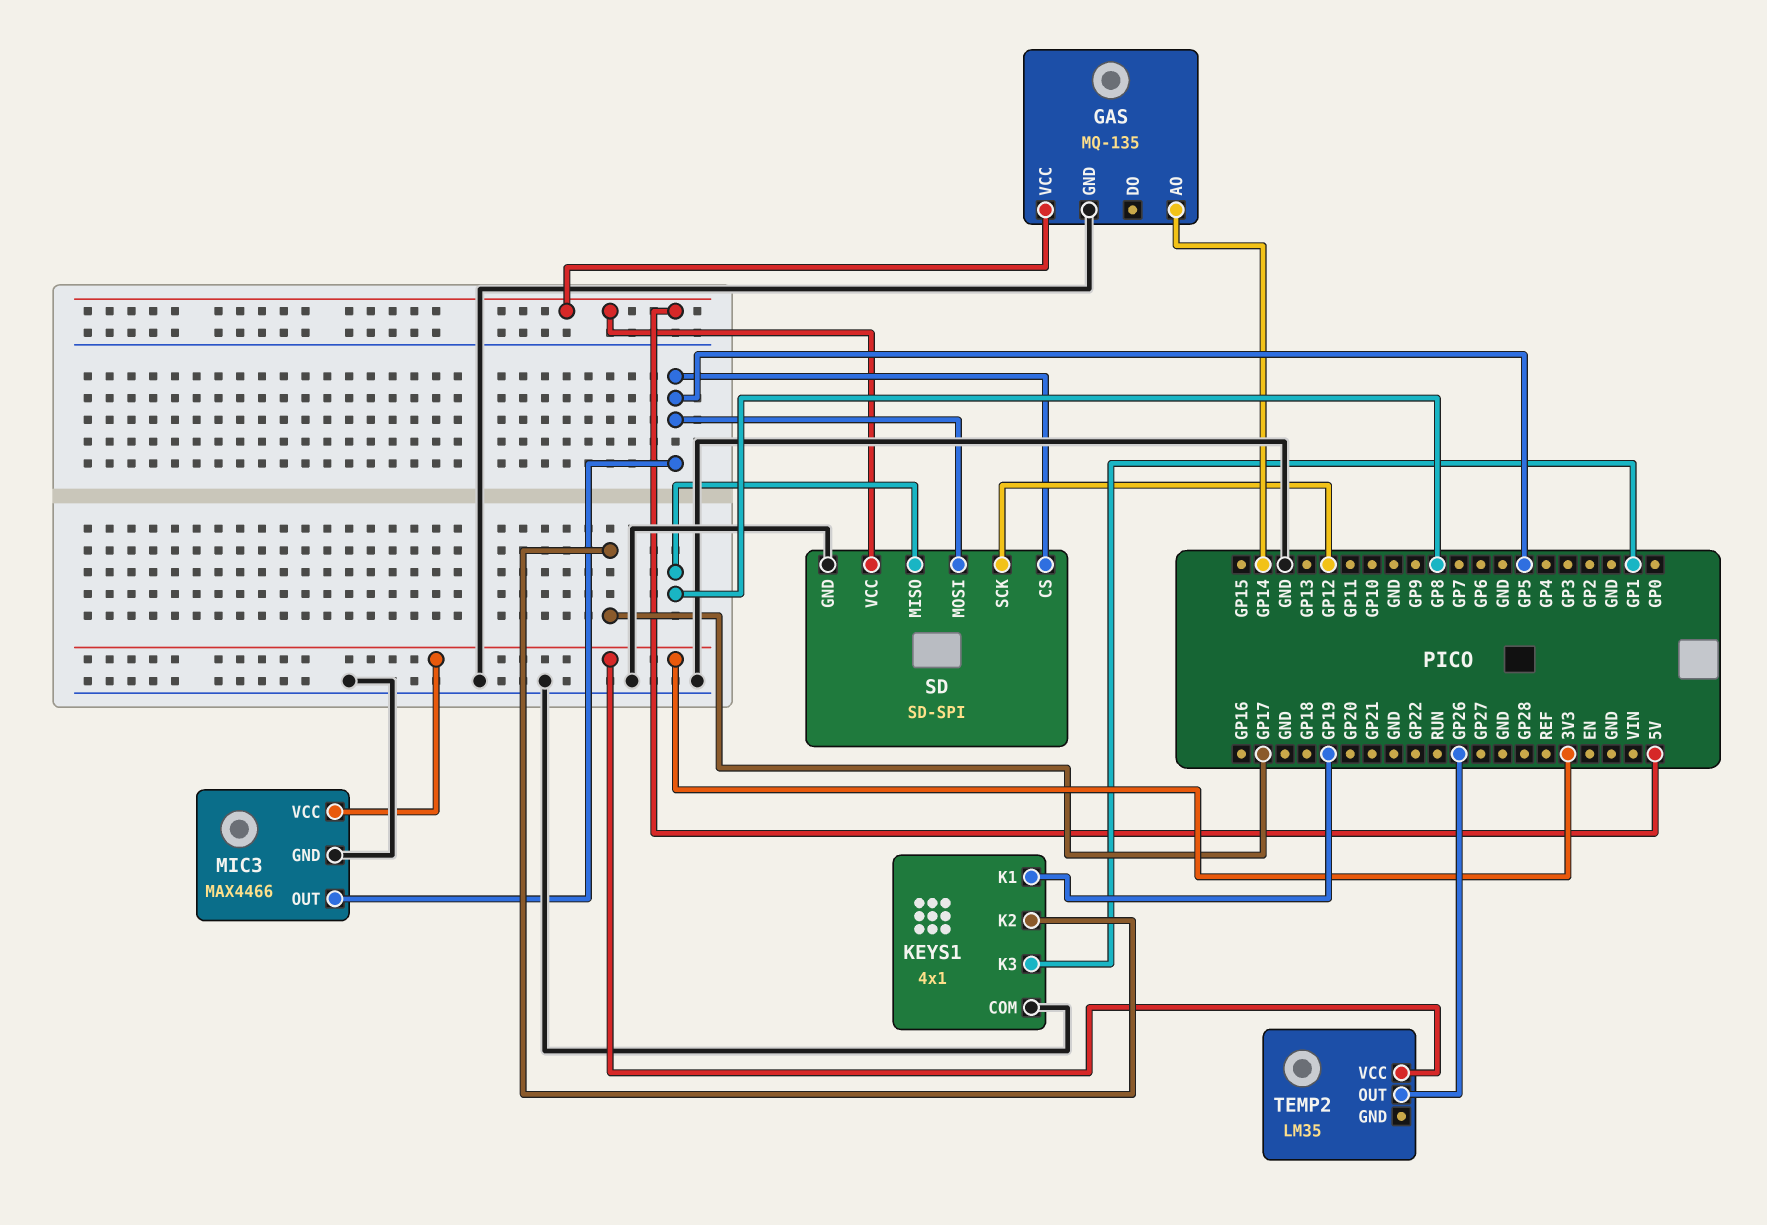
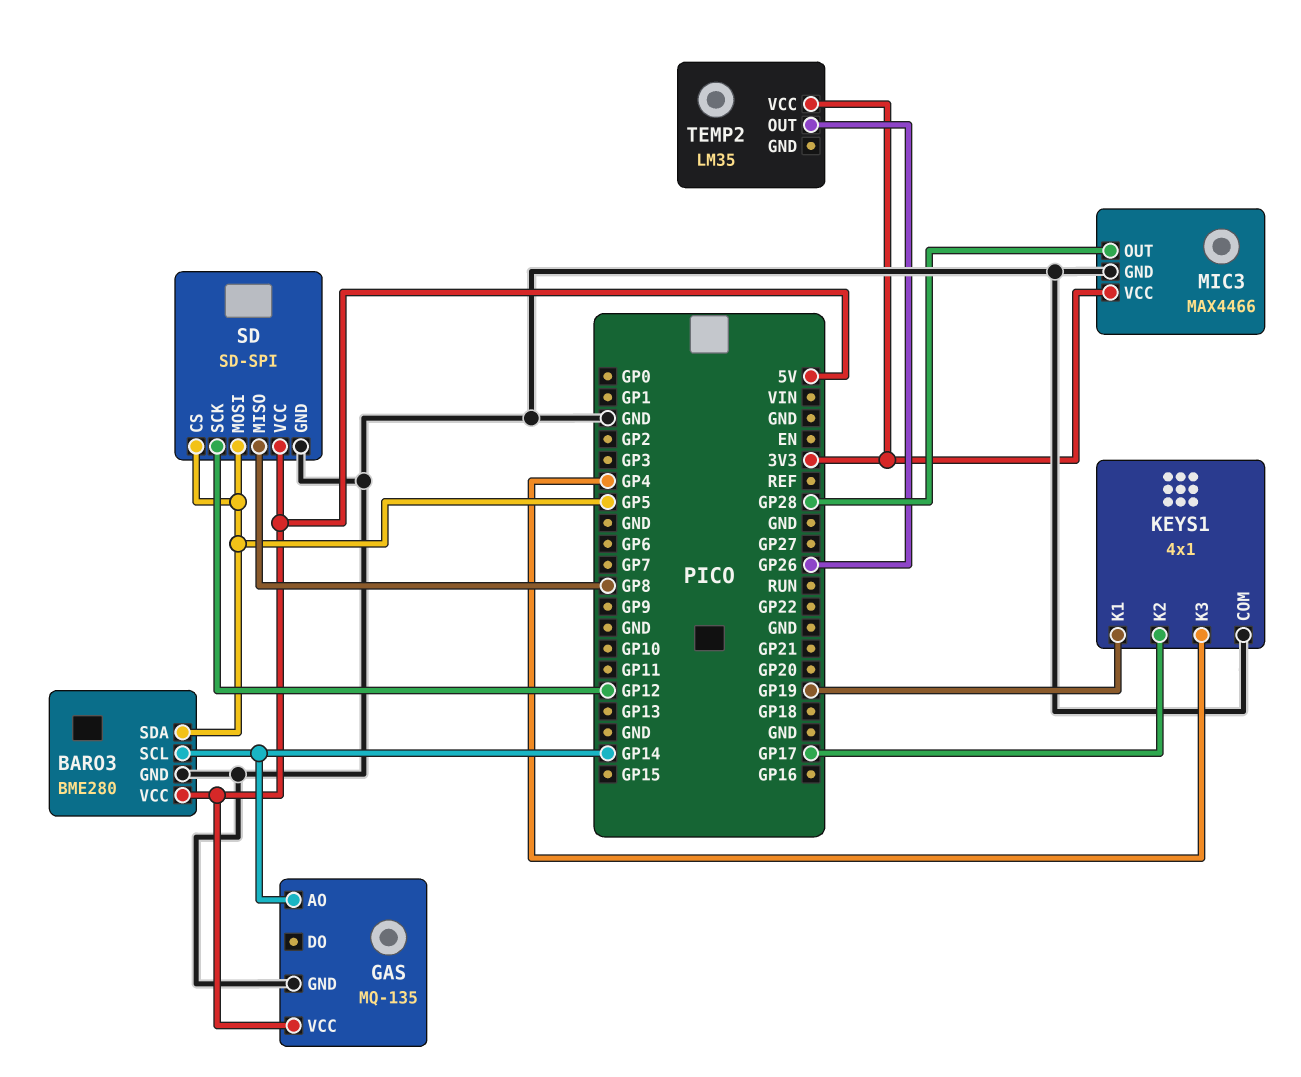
BARO3: none -> BME280
BARO3 pin GND: none -> GND
BARO3 pin SCL: none -> GP14
BARO3 pin SDA: none -> GP5
BARO3 pin VCC: none -> 5V
KEYS1 pin K3: GP1 -> GP4
MIC3 pin OUT: GP5 -> GP28

